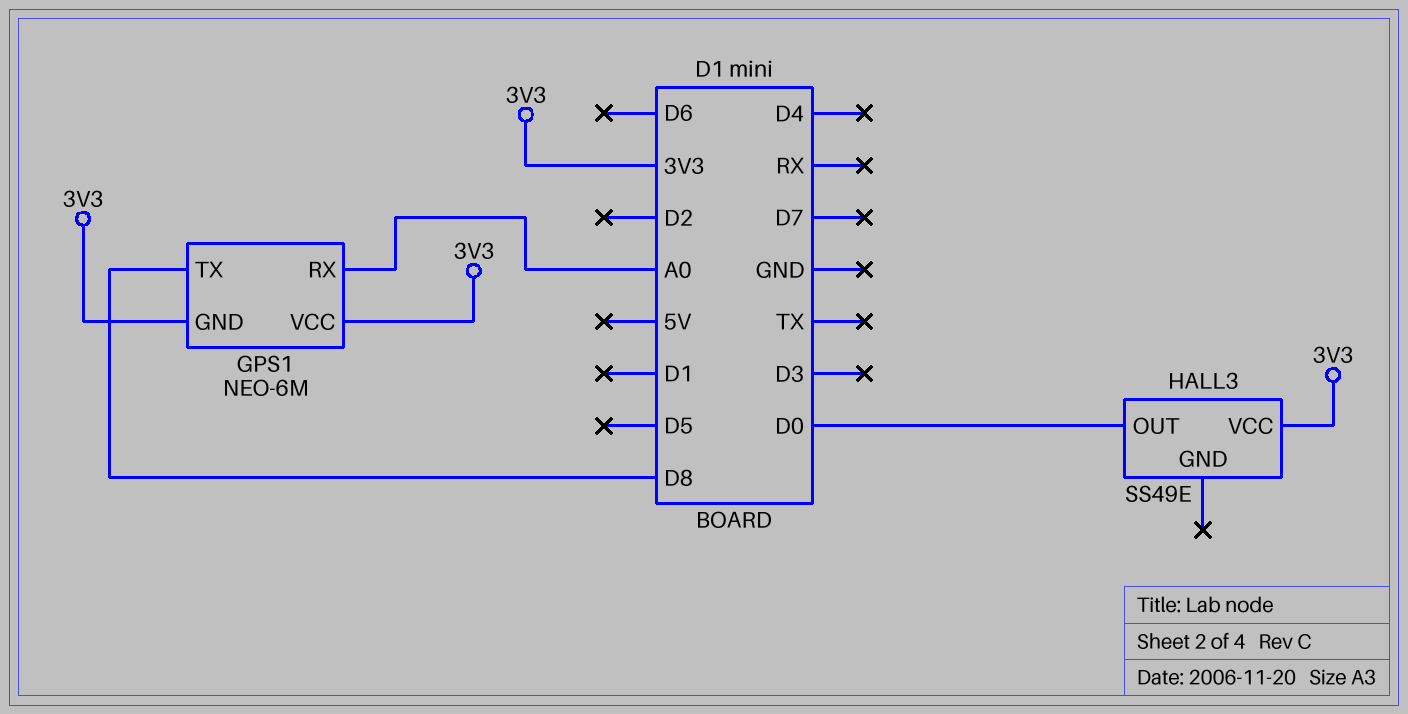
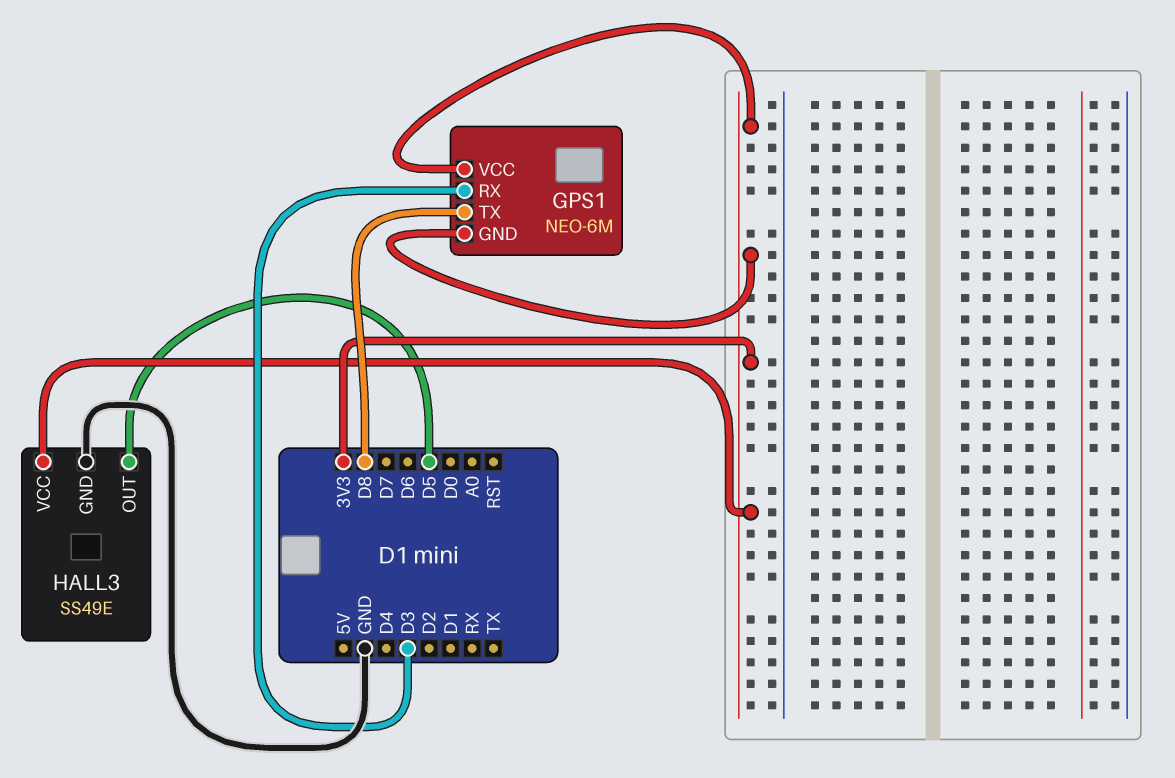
GPS1 pin RX: A0 -> D3
HALL3 pin GND: none -> GND
HALL3 pin OUT: D0 -> D5

